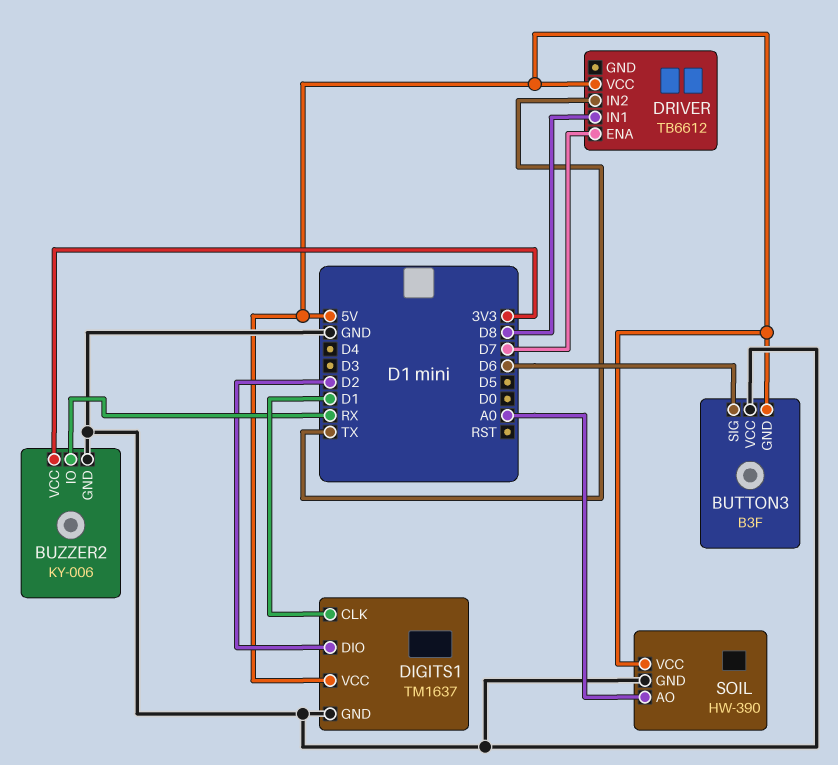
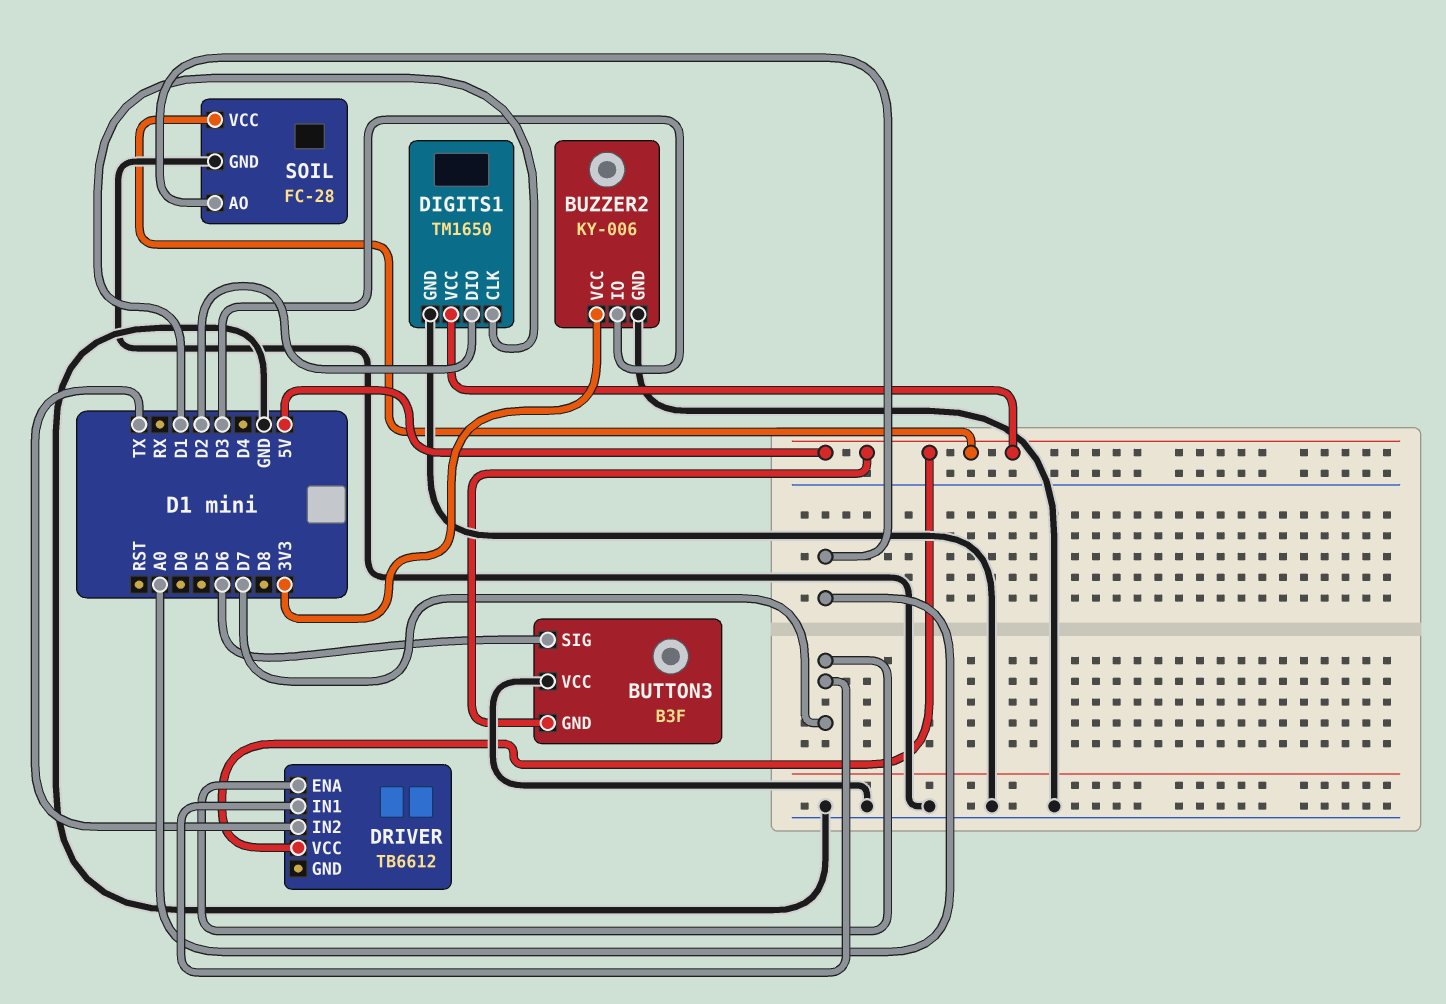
BUZZER2 pin IO: RX -> D3
DIGITS1: TM1637 -> TM1650
DRIVER pin IN1: D8 -> D7
SOIL: HW-390 -> FC-28

